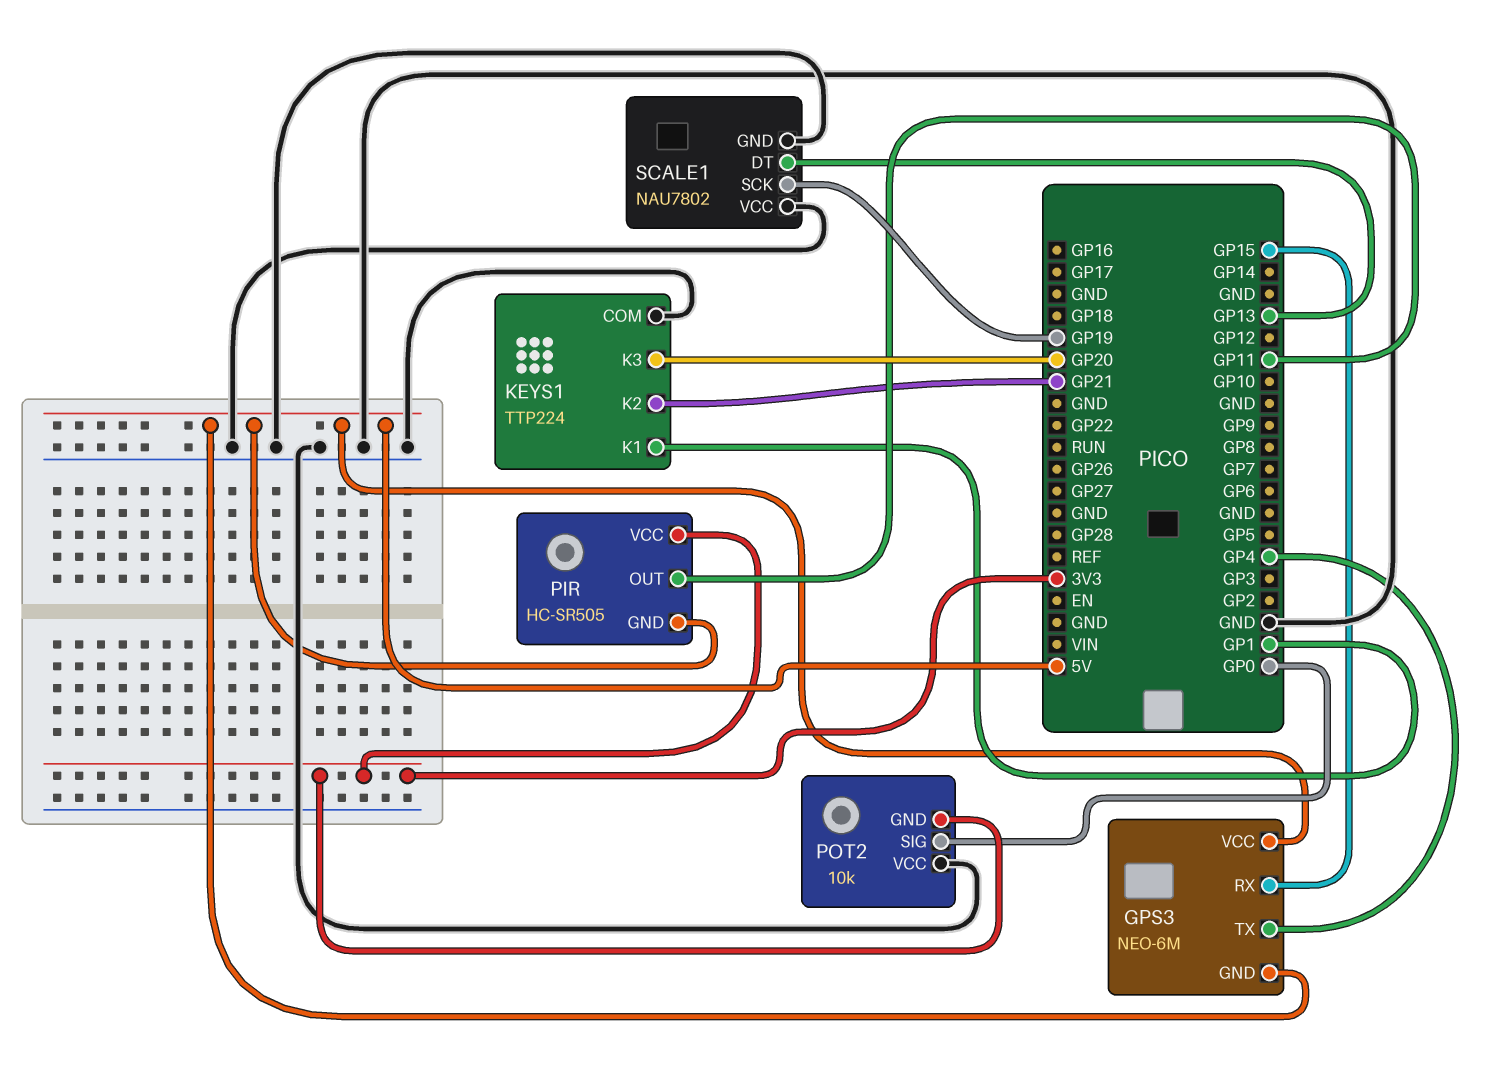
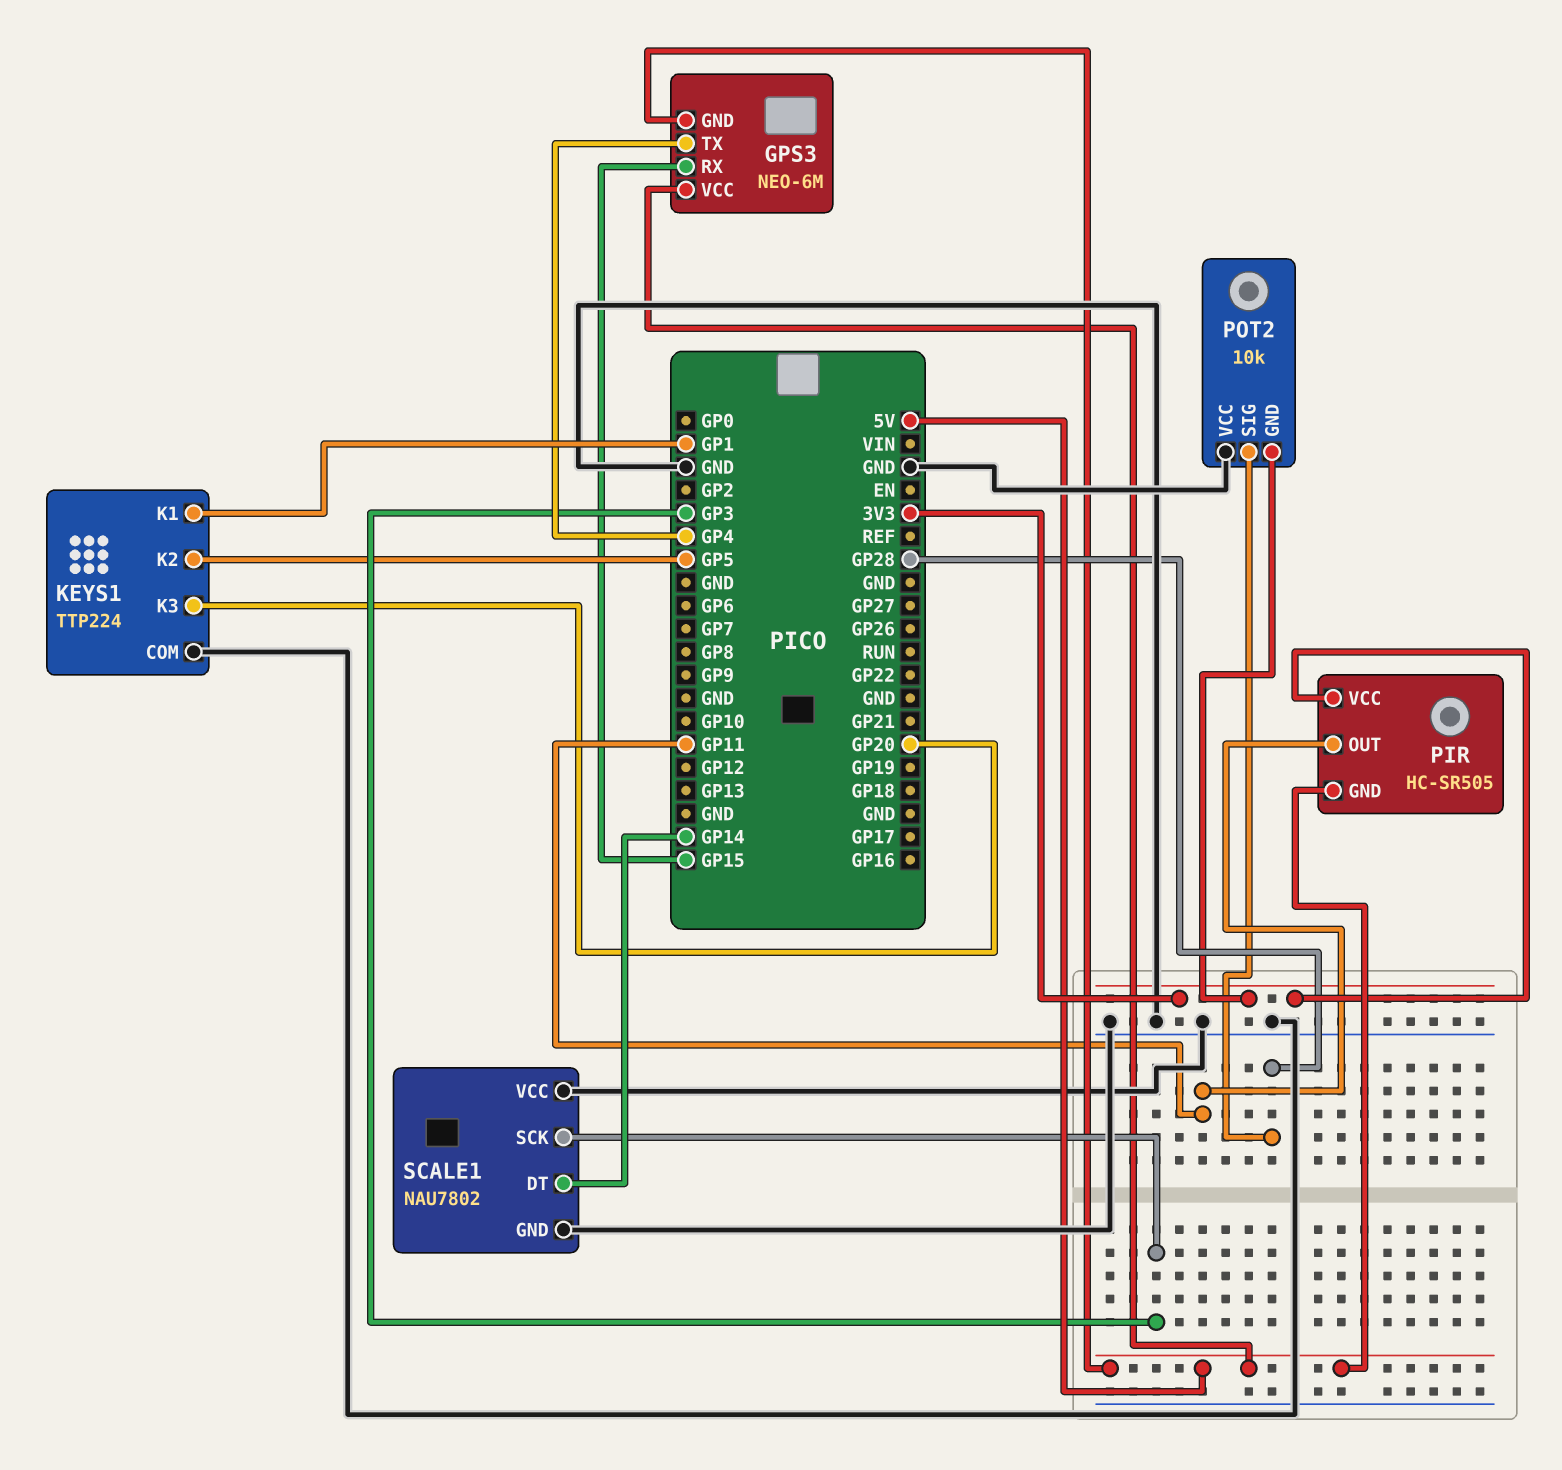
KEYS1 pin K2: GP21 -> GP5
POT2 pin SIG: GP0 -> GP28
SCALE1 pin DT: GP13 -> GP14
SCALE1 pin SCK: GP19 -> GP3

